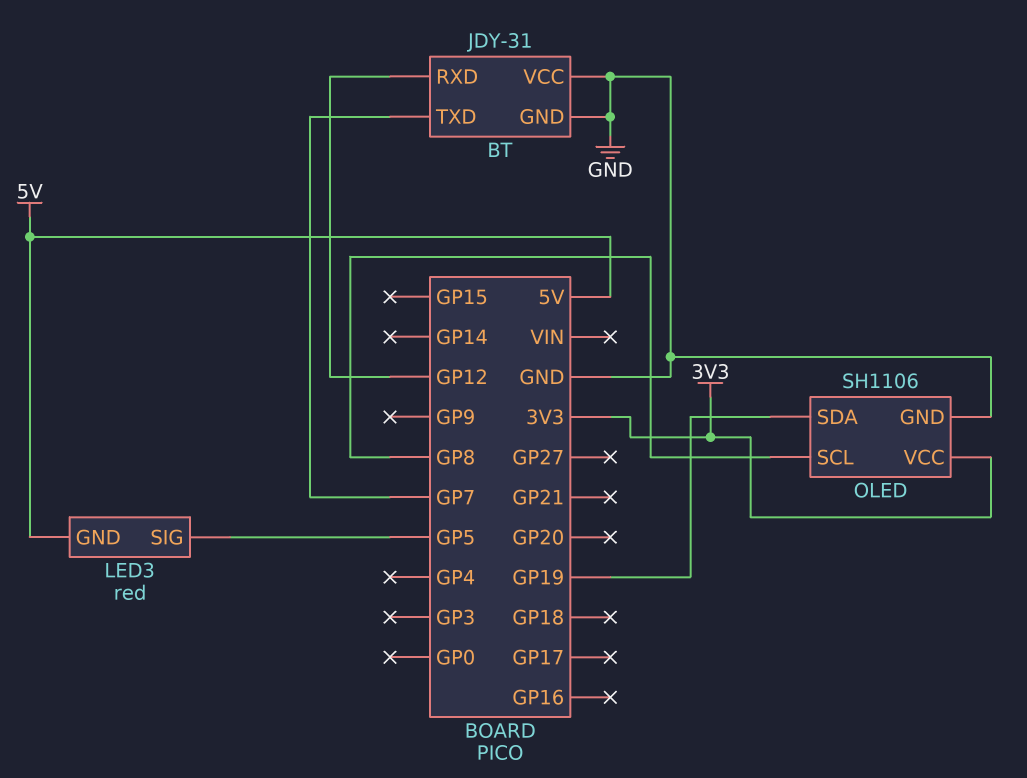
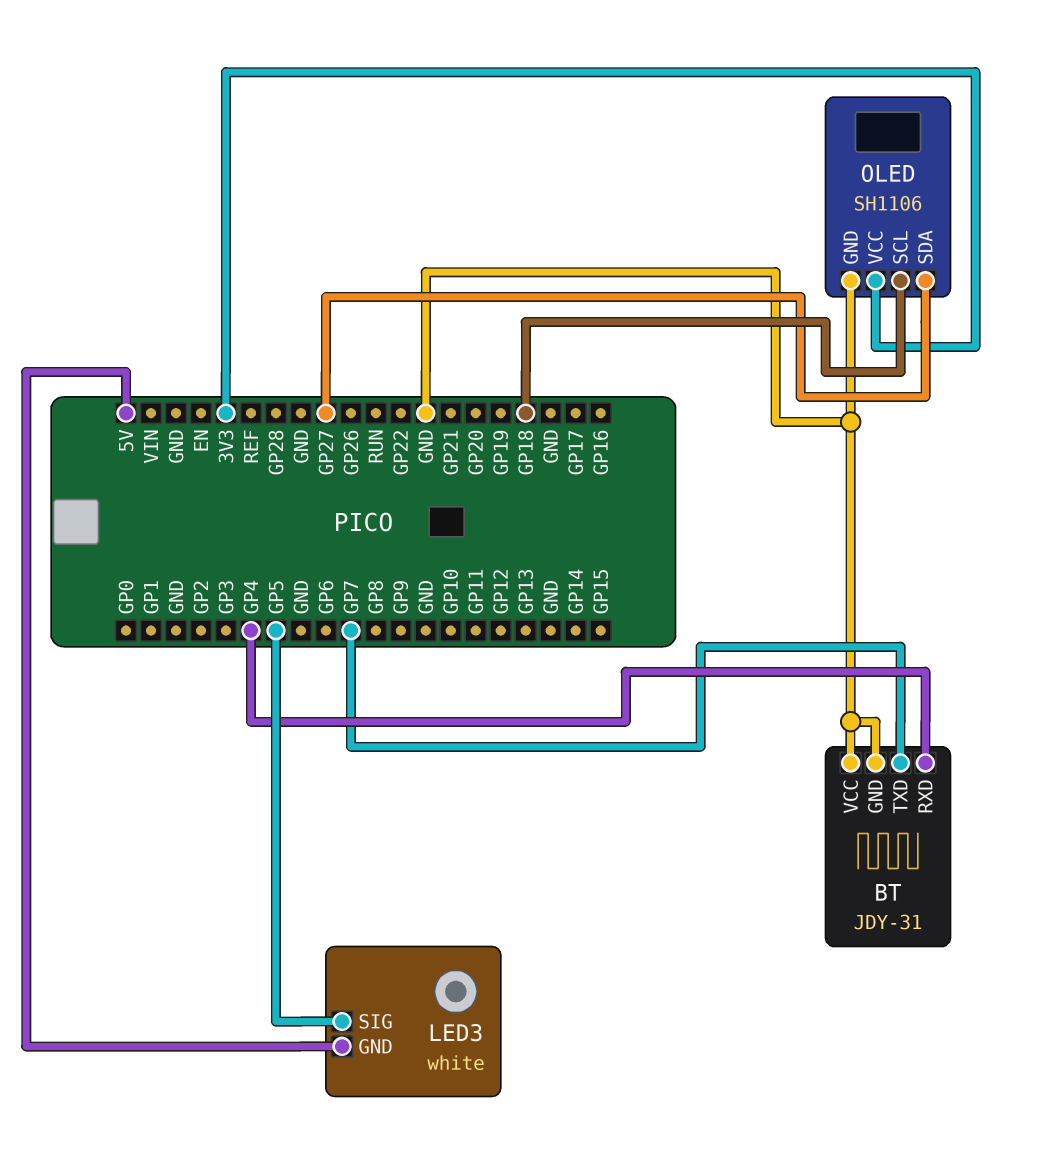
BT pin RXD: GP12 -> GP4
LED3: red -> white
OLED pin SCL: GP8 -> GP18
OLED pin SDA: GP19 -> GP27

